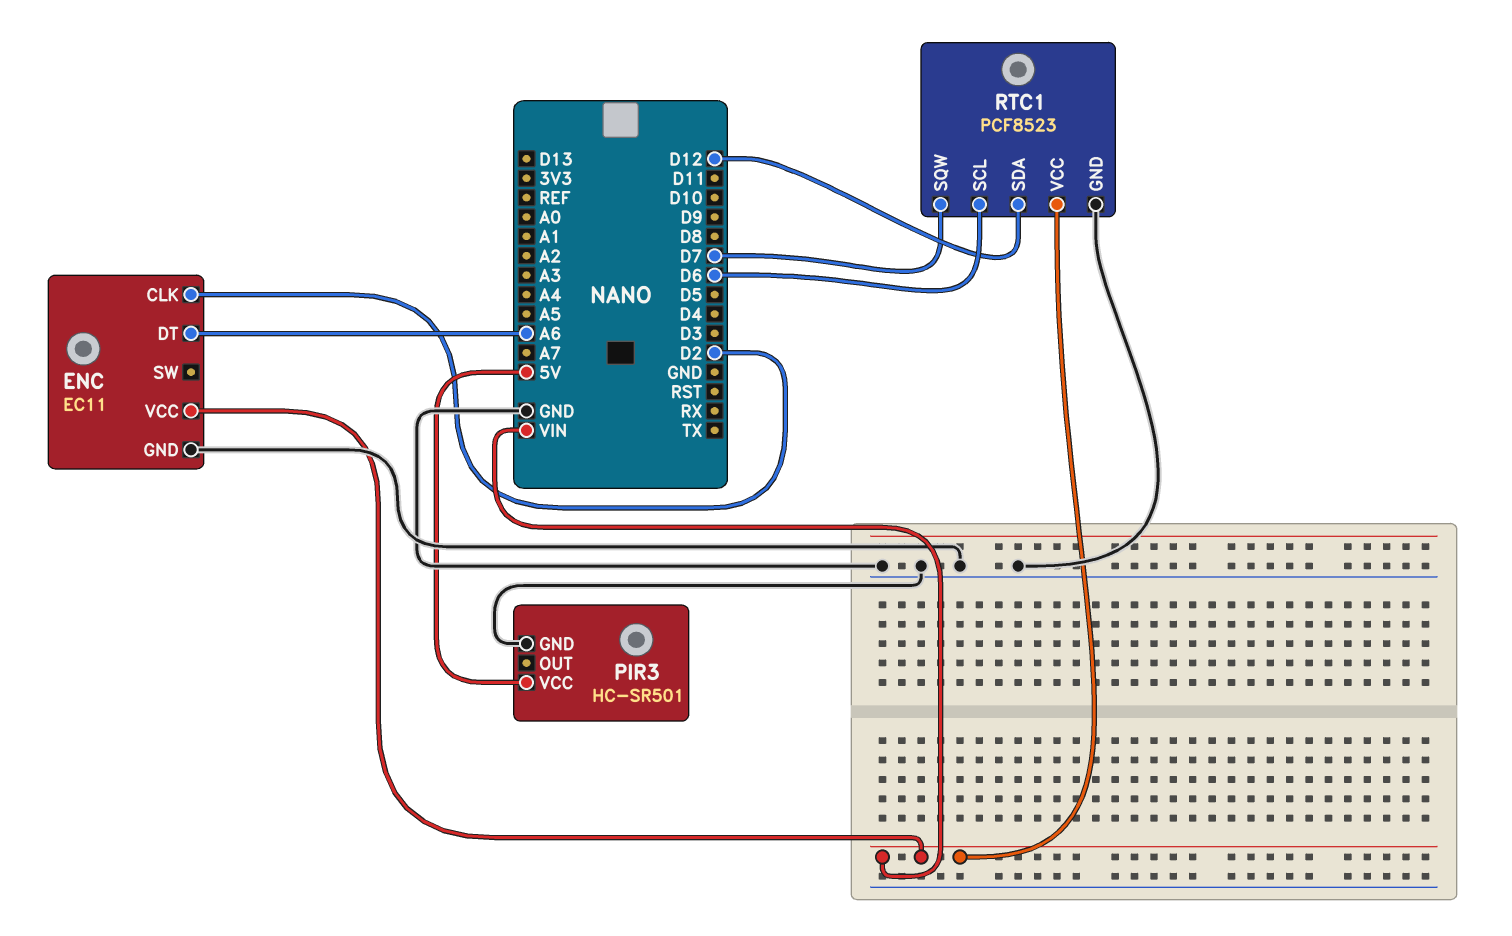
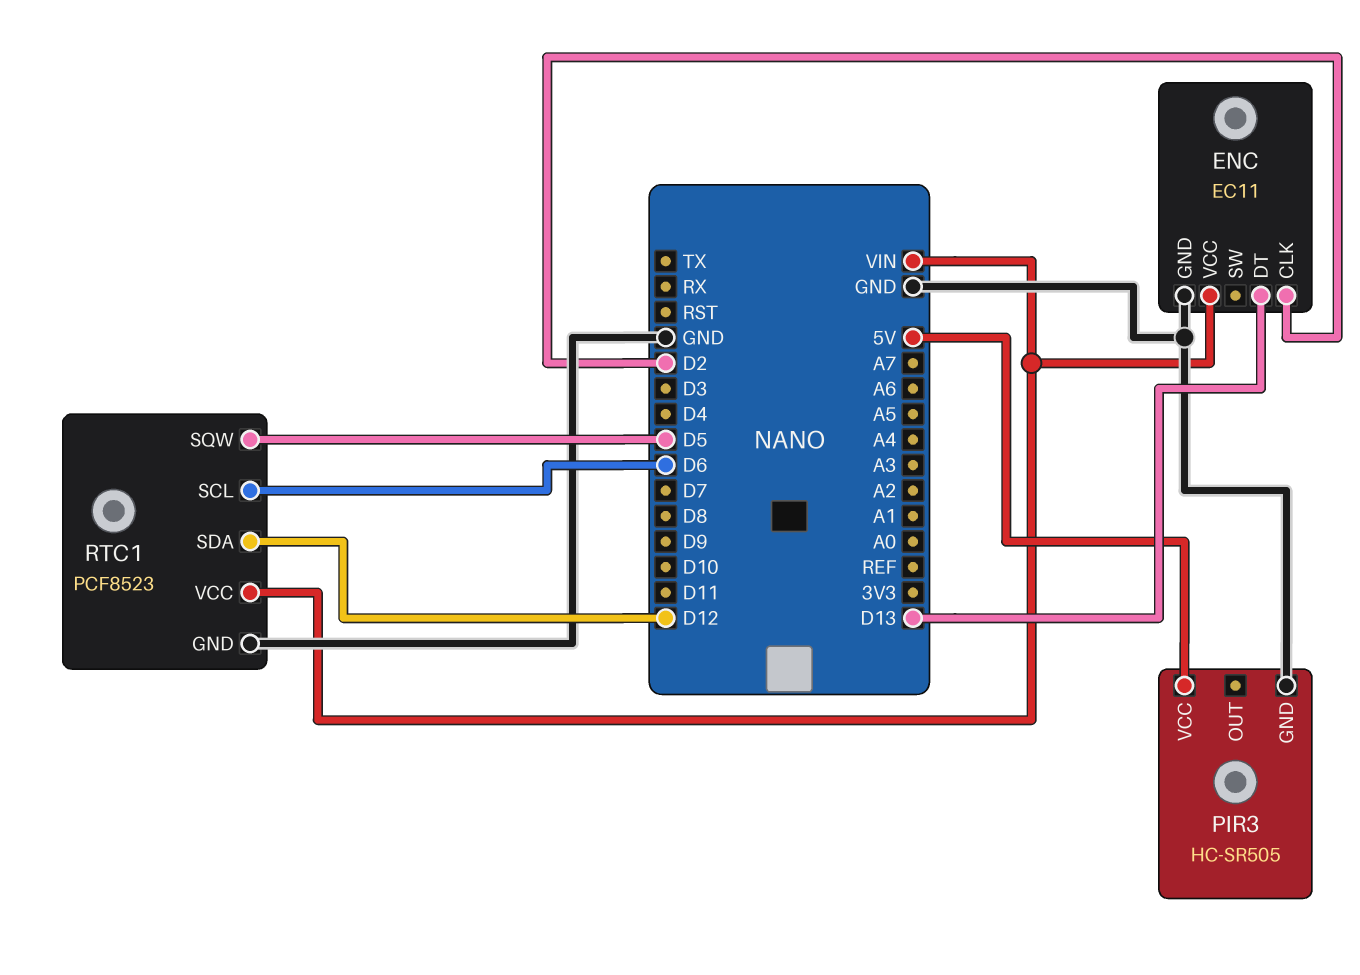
ENC pin DT: A6 -> D13
PIR3: HC-SR501 -> HC-SR505
RTC1 pin SQW: D7 -> D5

